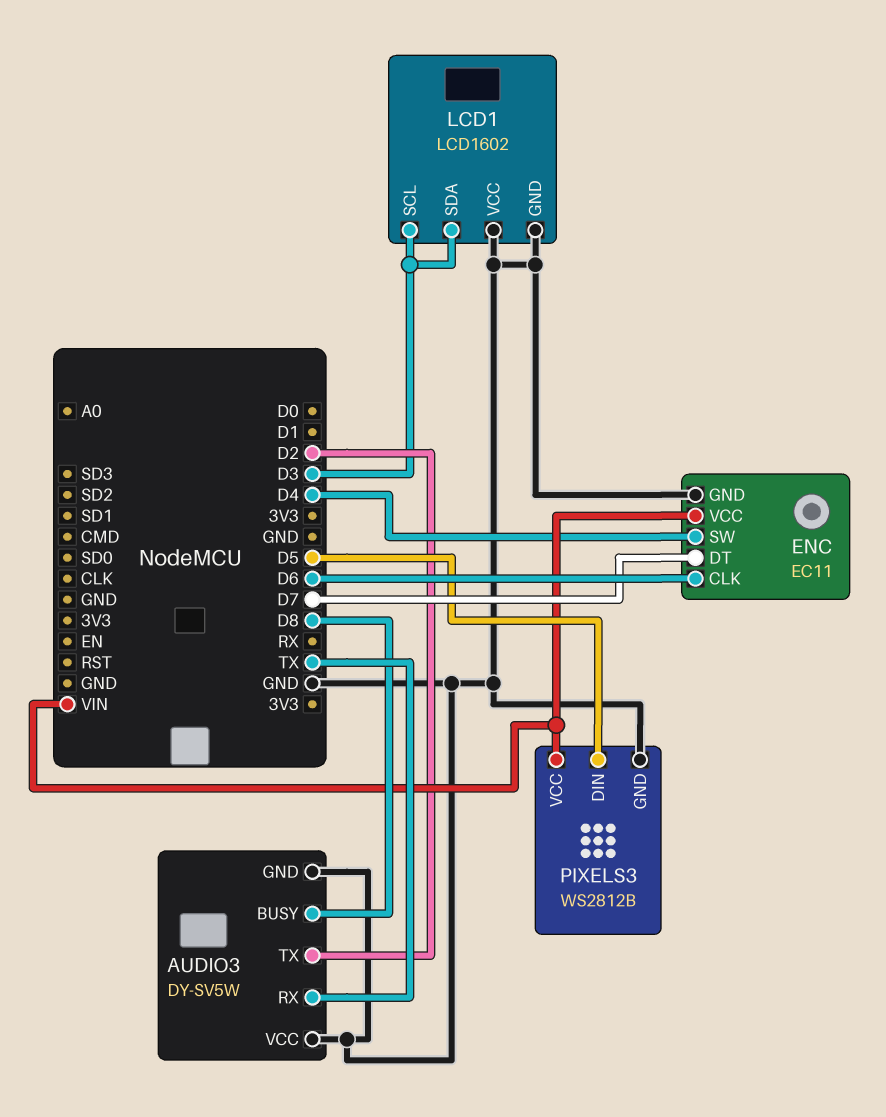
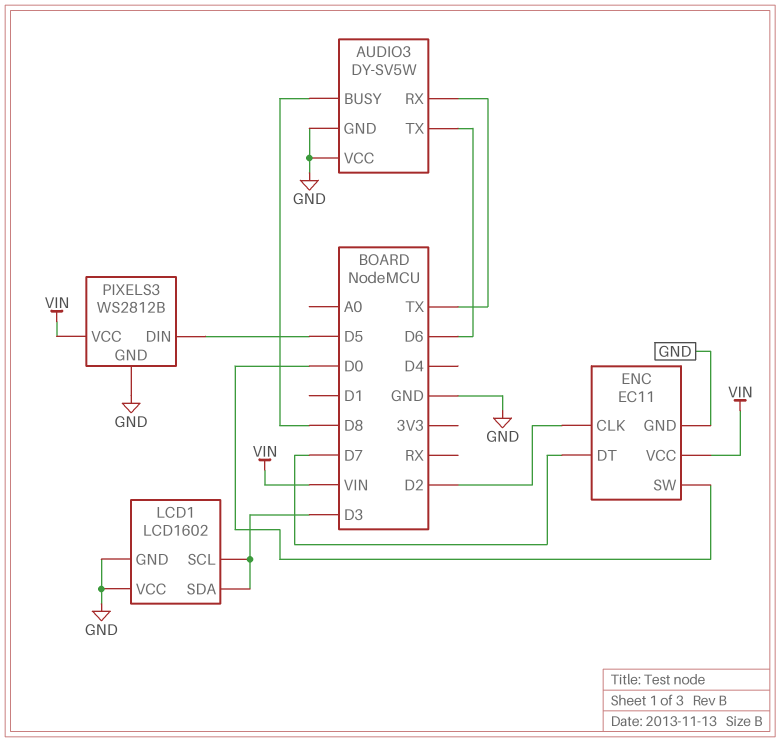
AUDIO3 pin TX: D2 -> D6
ENC pin CLK: D6 -> D2
ENC pin SW: D4 -> D0

